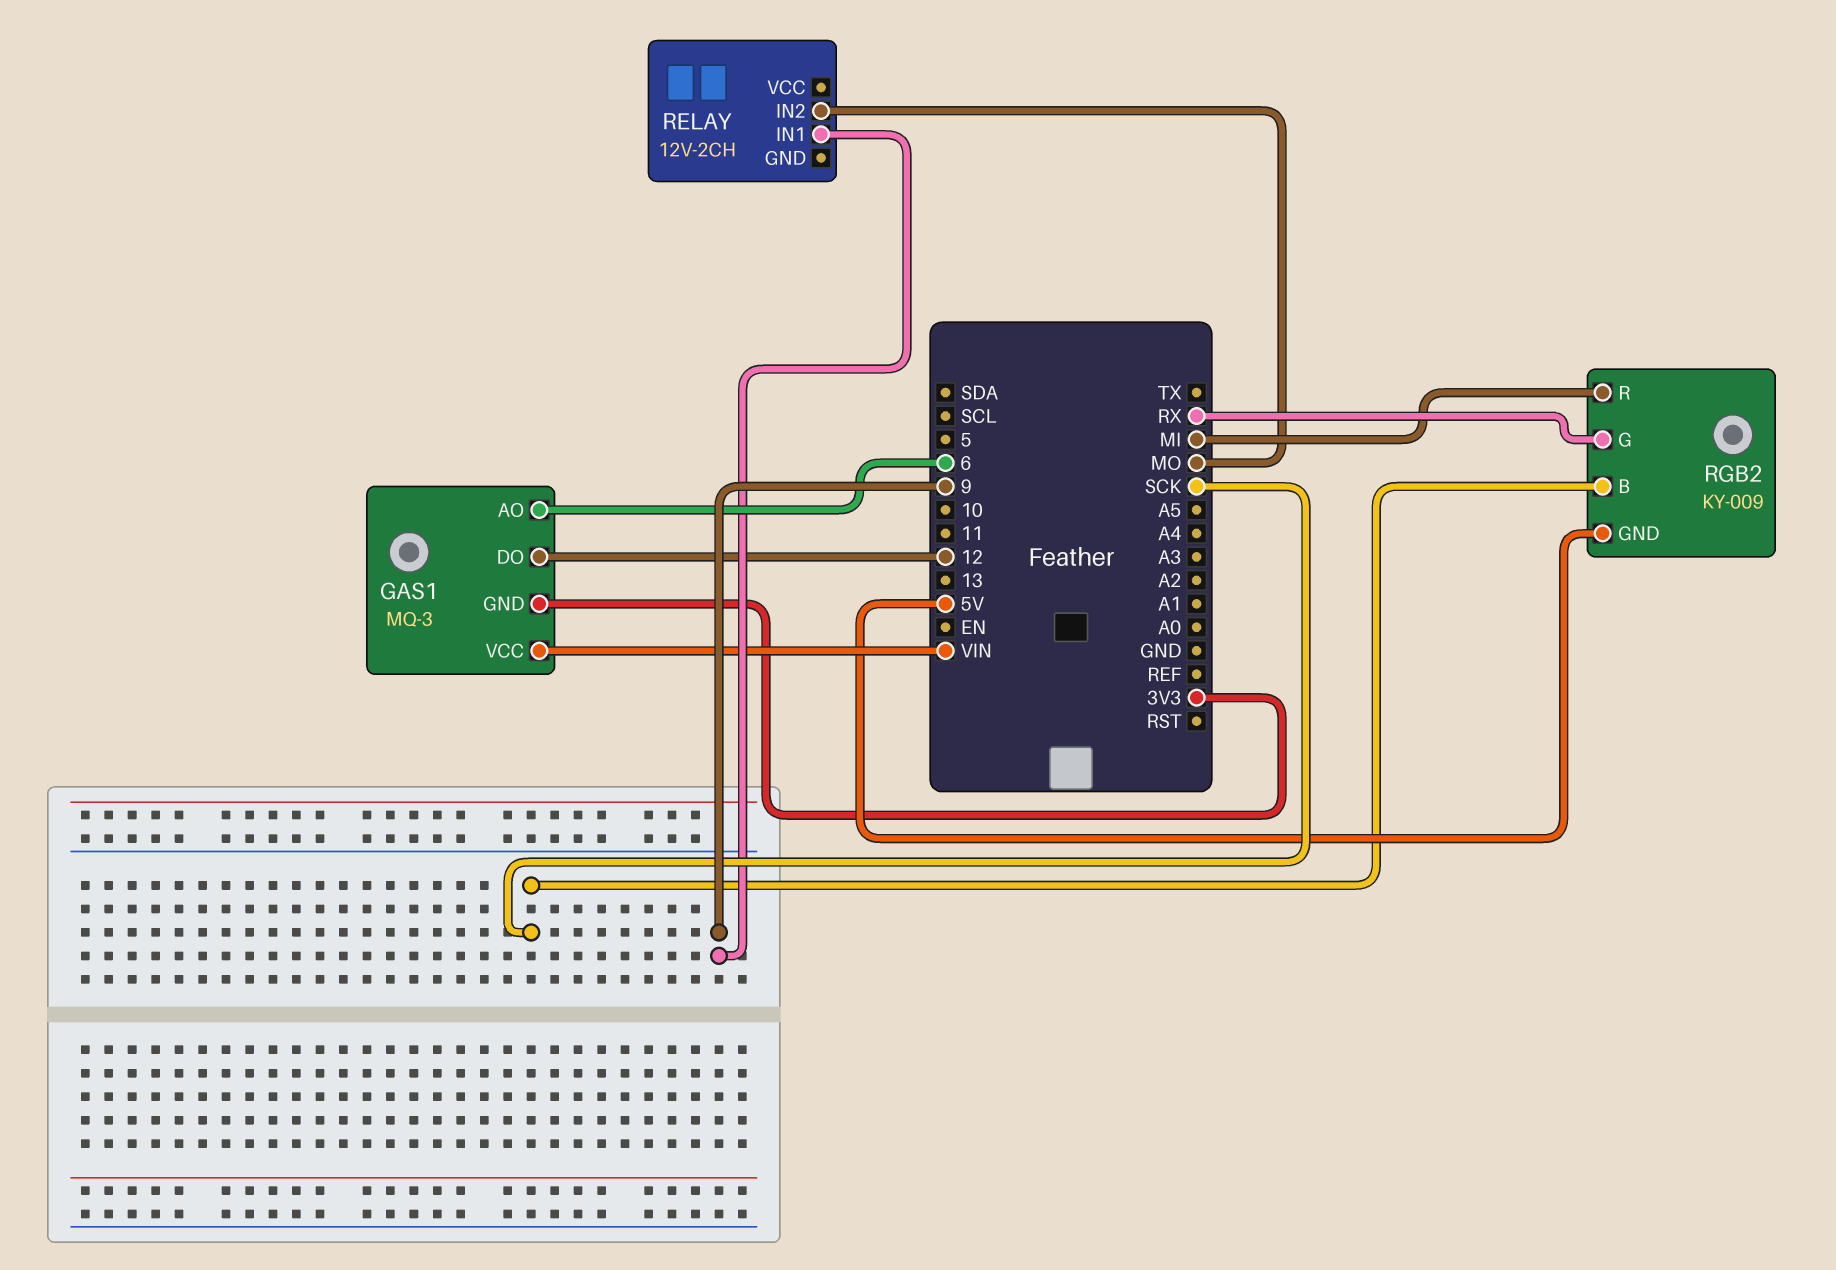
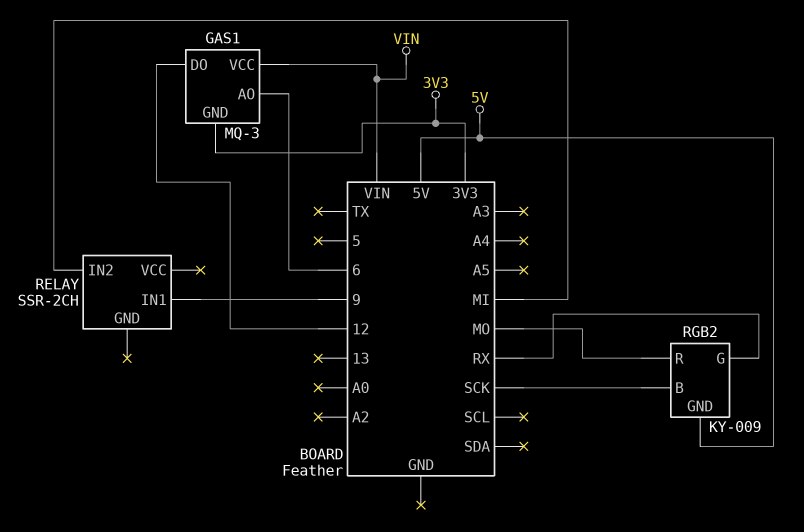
RELAY: 12V-2CH -> SSR-2CH
RELAY pin IN2: MO -> MI
RGB2 pin R: MI -> MO

